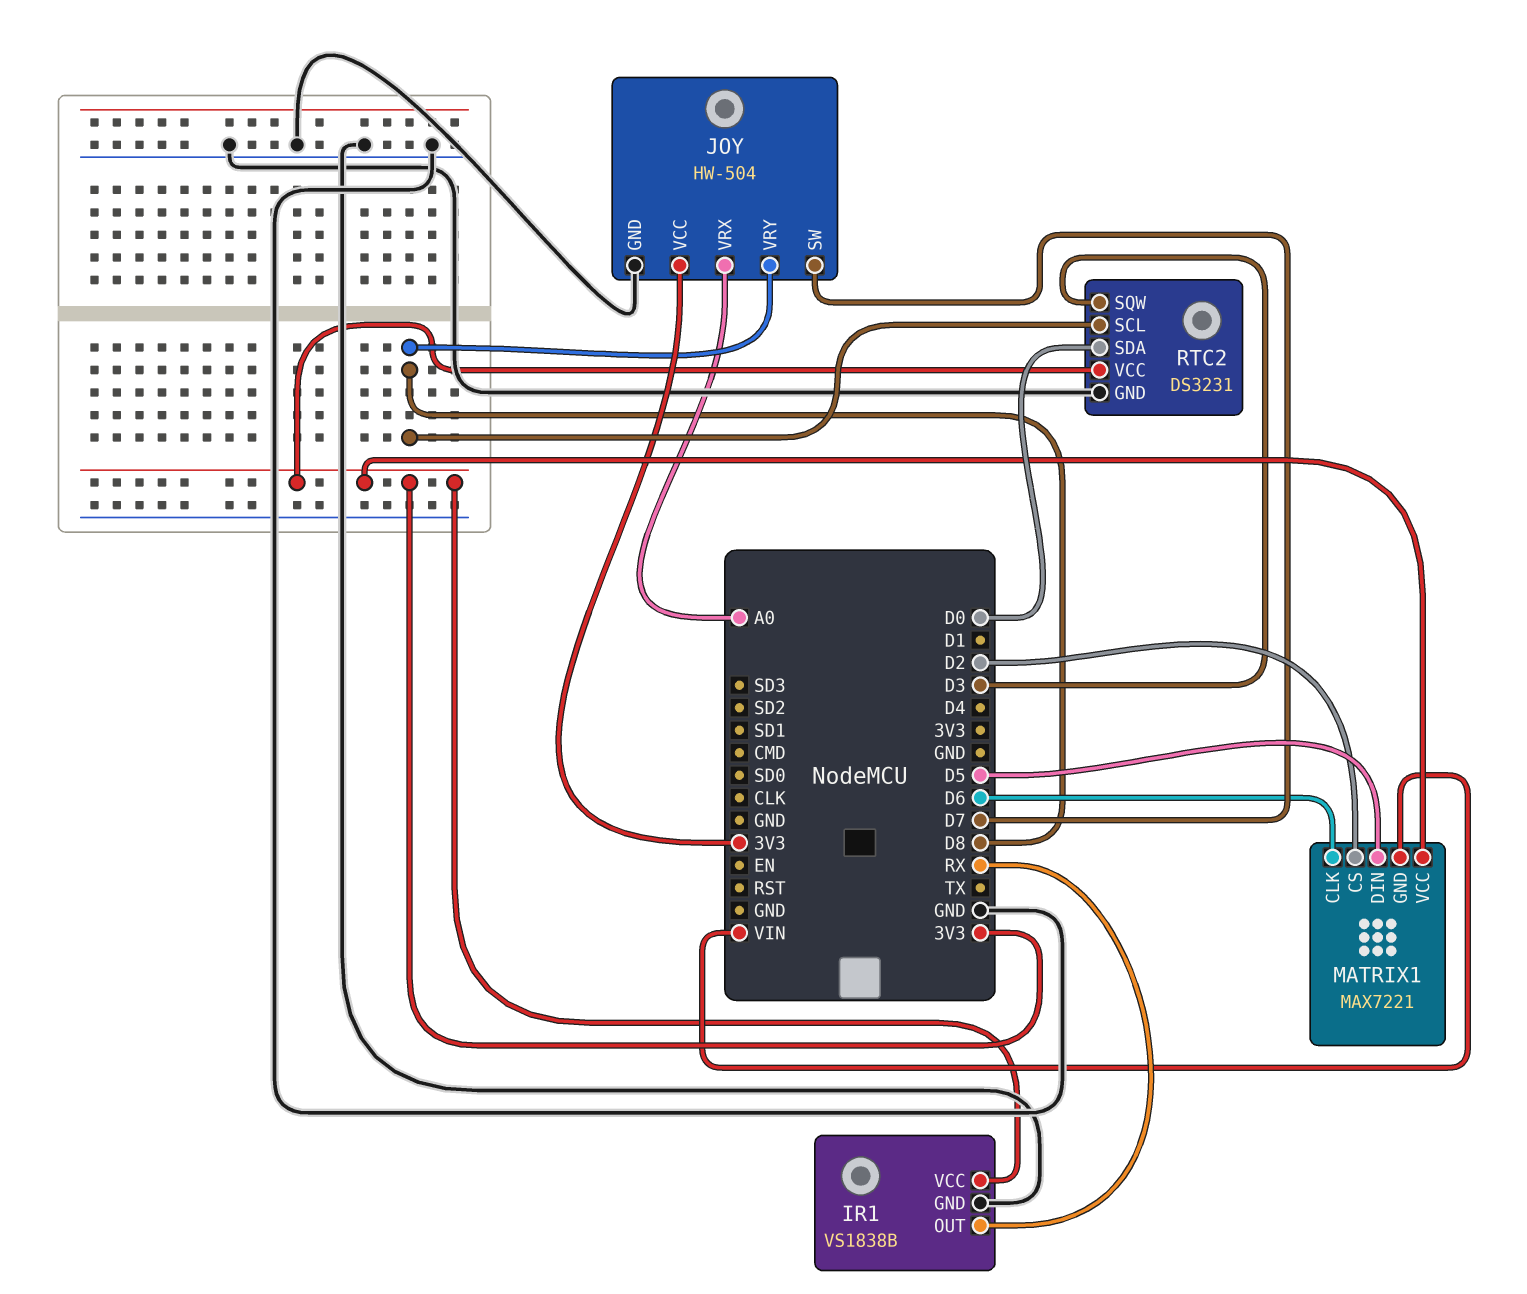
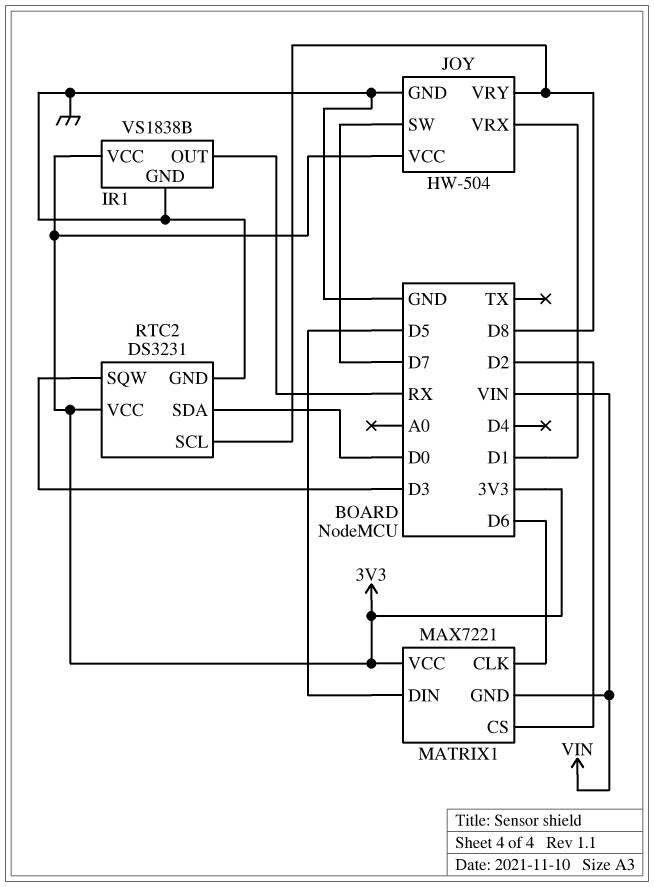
JOY pin VRX: A0 -> D1

